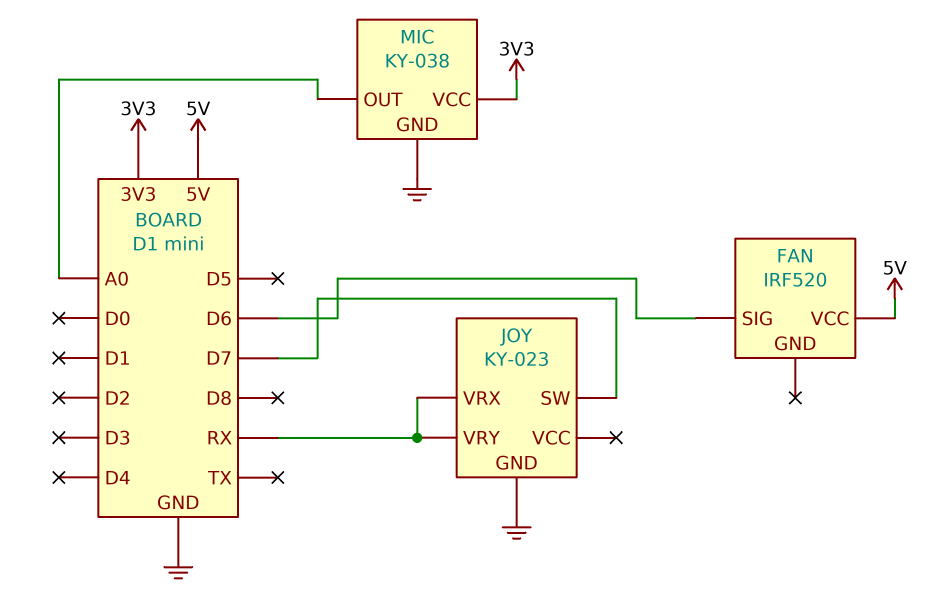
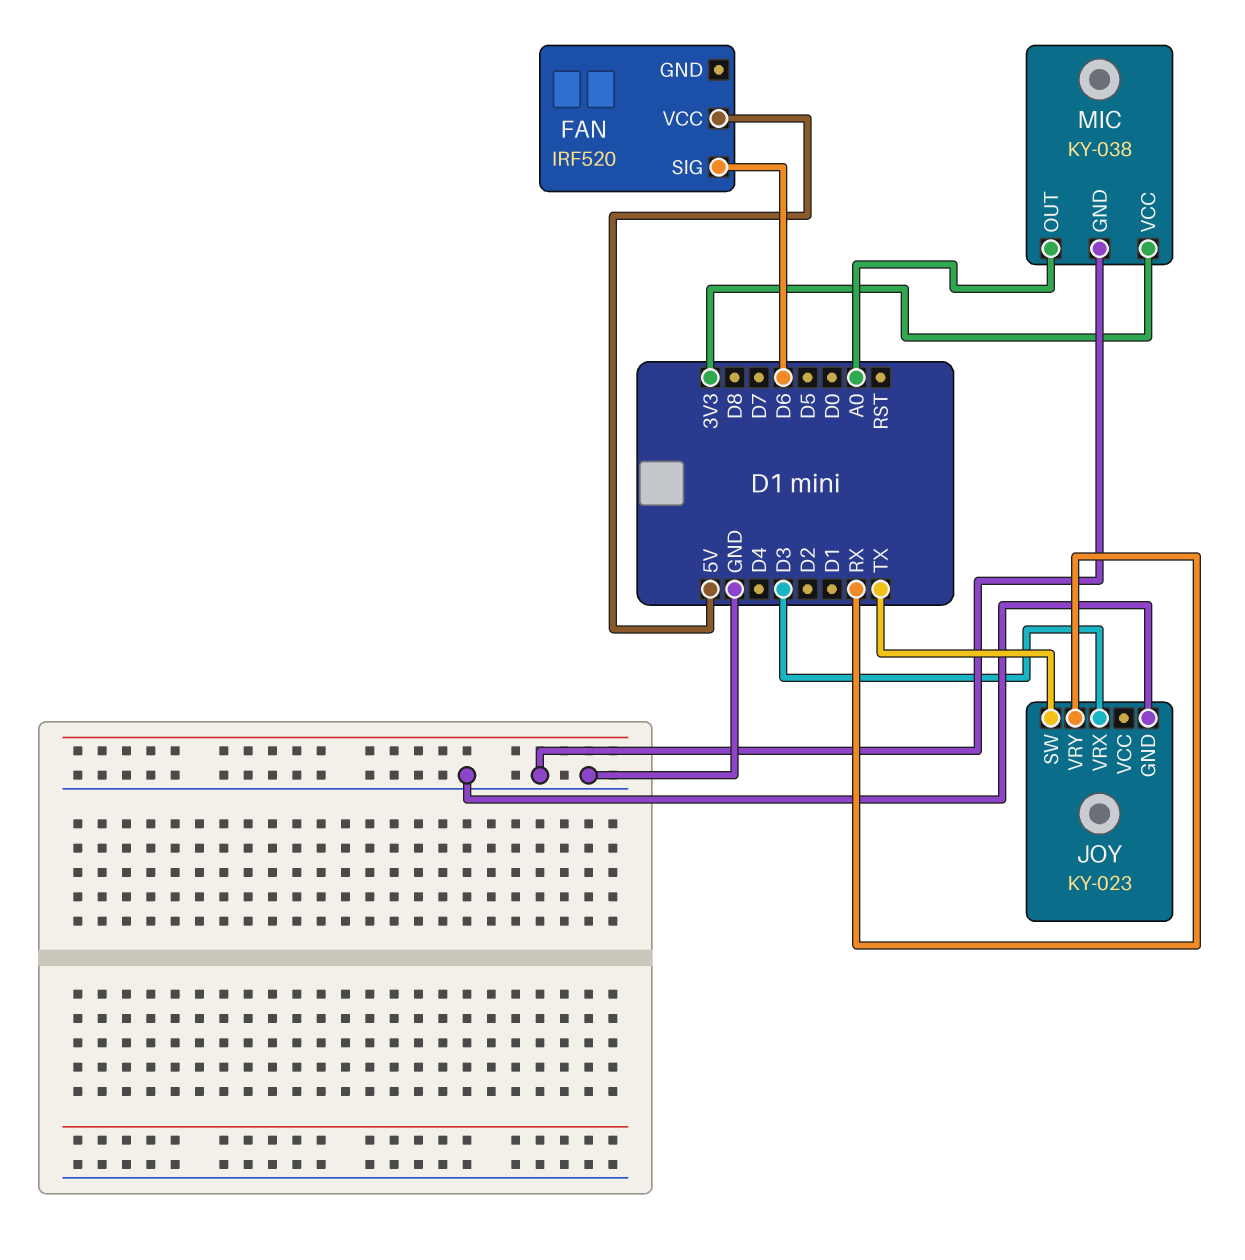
JOY pin SW: D7 -> TX
JOY pin VRX: RX -> D3

